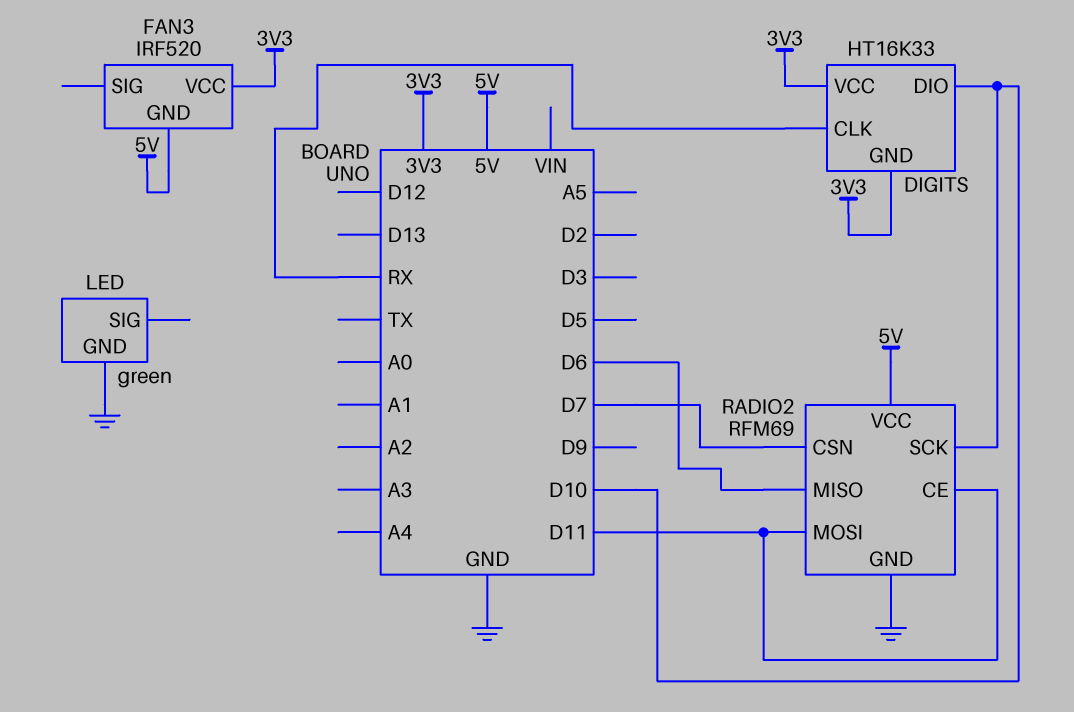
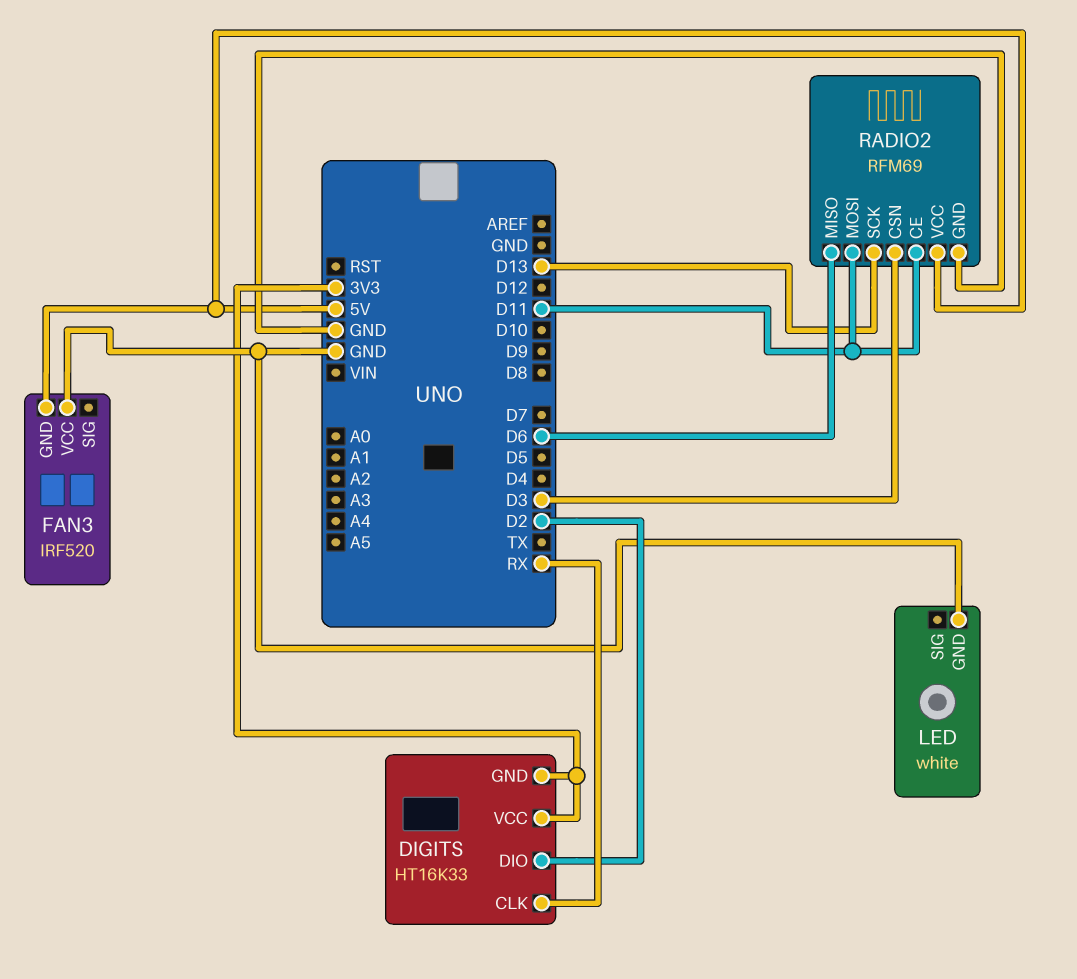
DIGITS pin DIO: D10 -> D2
FAN3 pin VCC: 3V3 -> GND
LED: green -> white
RADIO2 pin CSN: D7 -> D3
RADIO2 pin SCK: D10 -> D13

